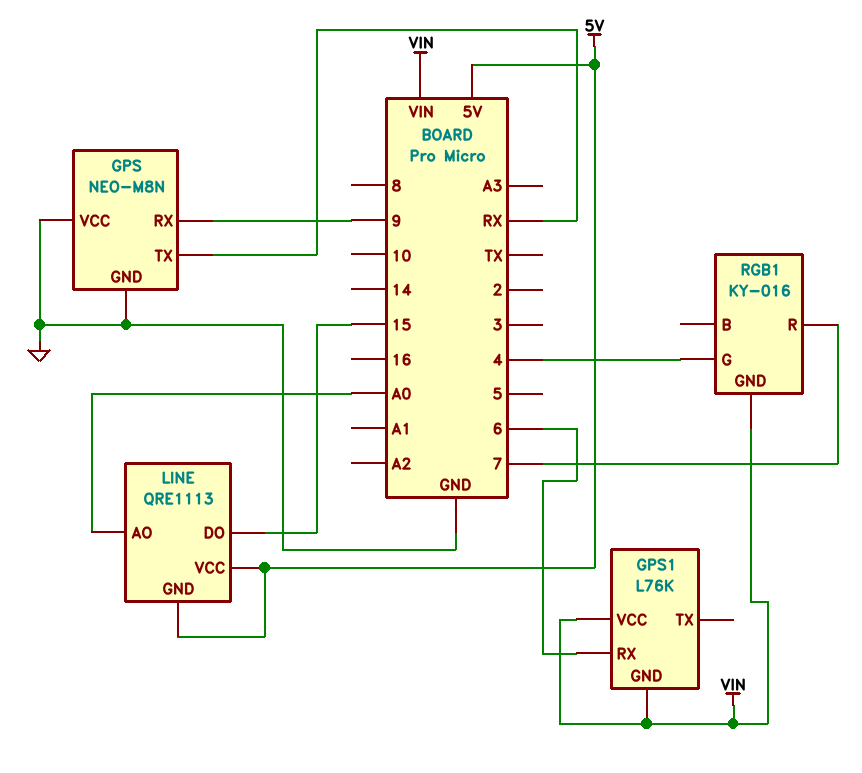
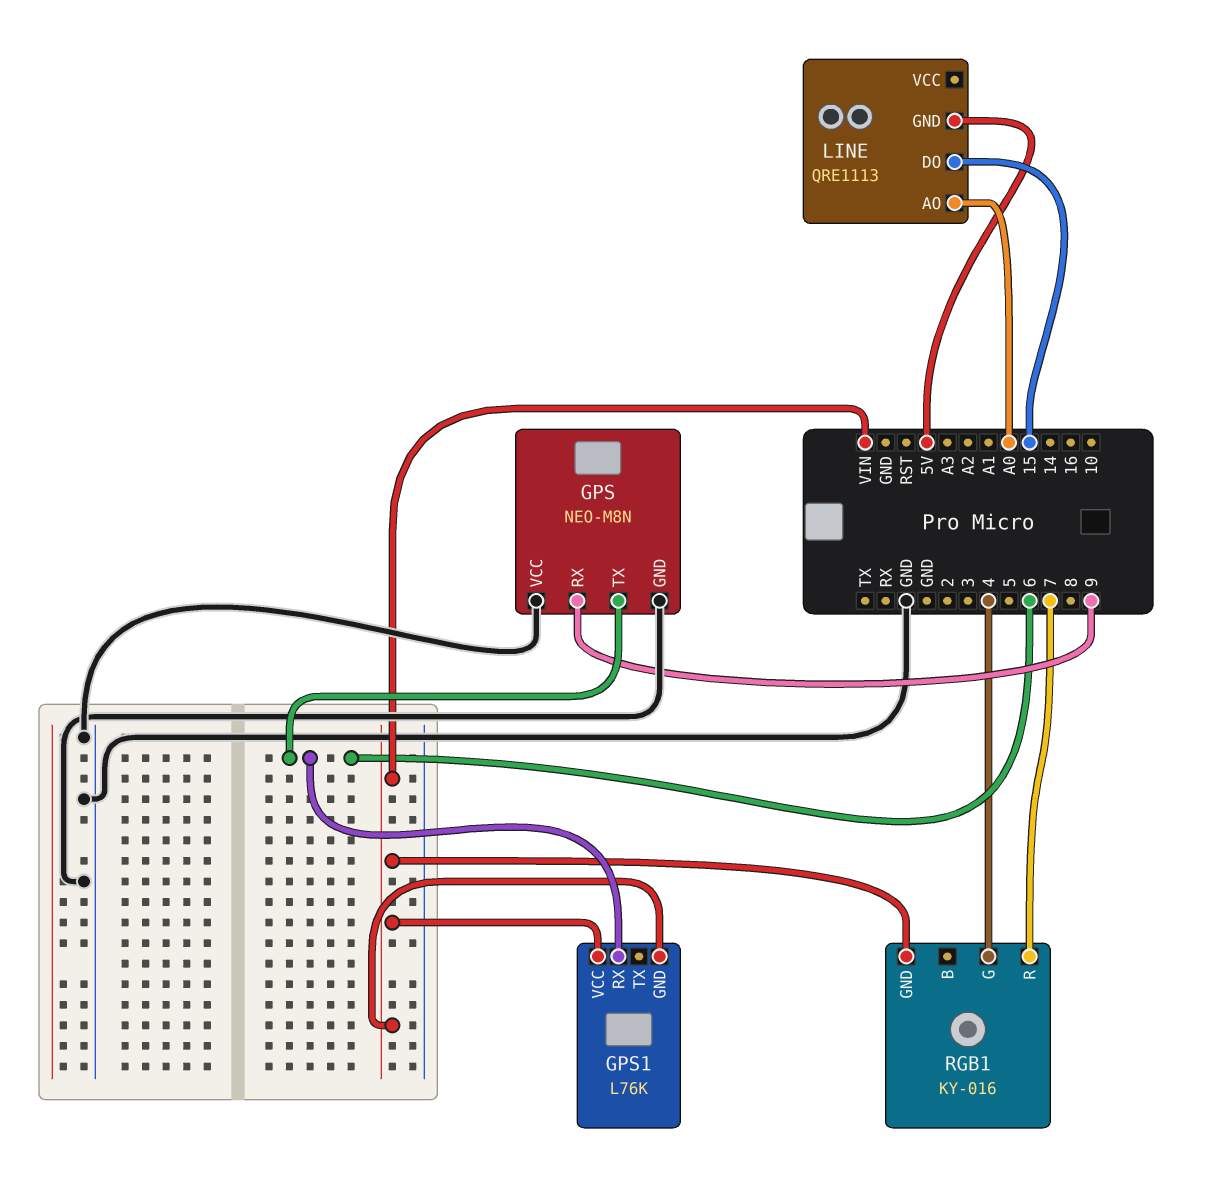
GPS pin TX: RX -> 6
LINE pin VCC: 5V -> none

